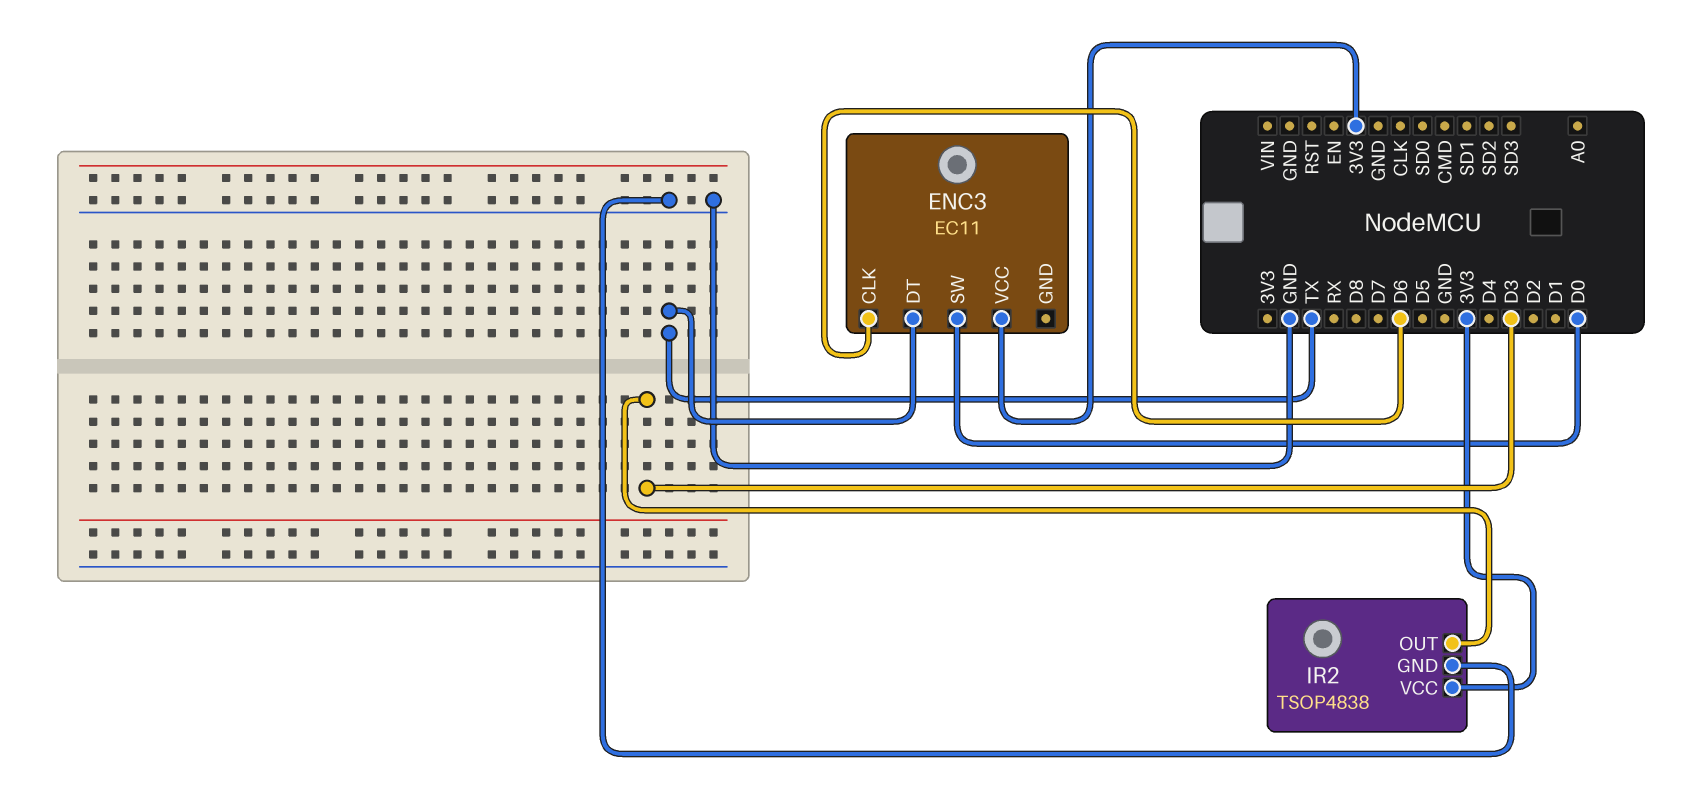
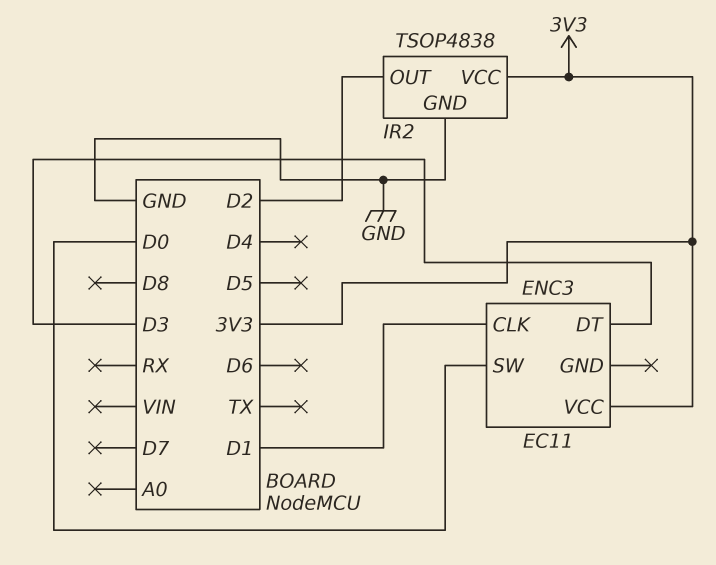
ENC3 pin CLK: D6 -> D1
ENC3 pin DT: TX -> D3
IR2 pin OUT: D3 -> D2

